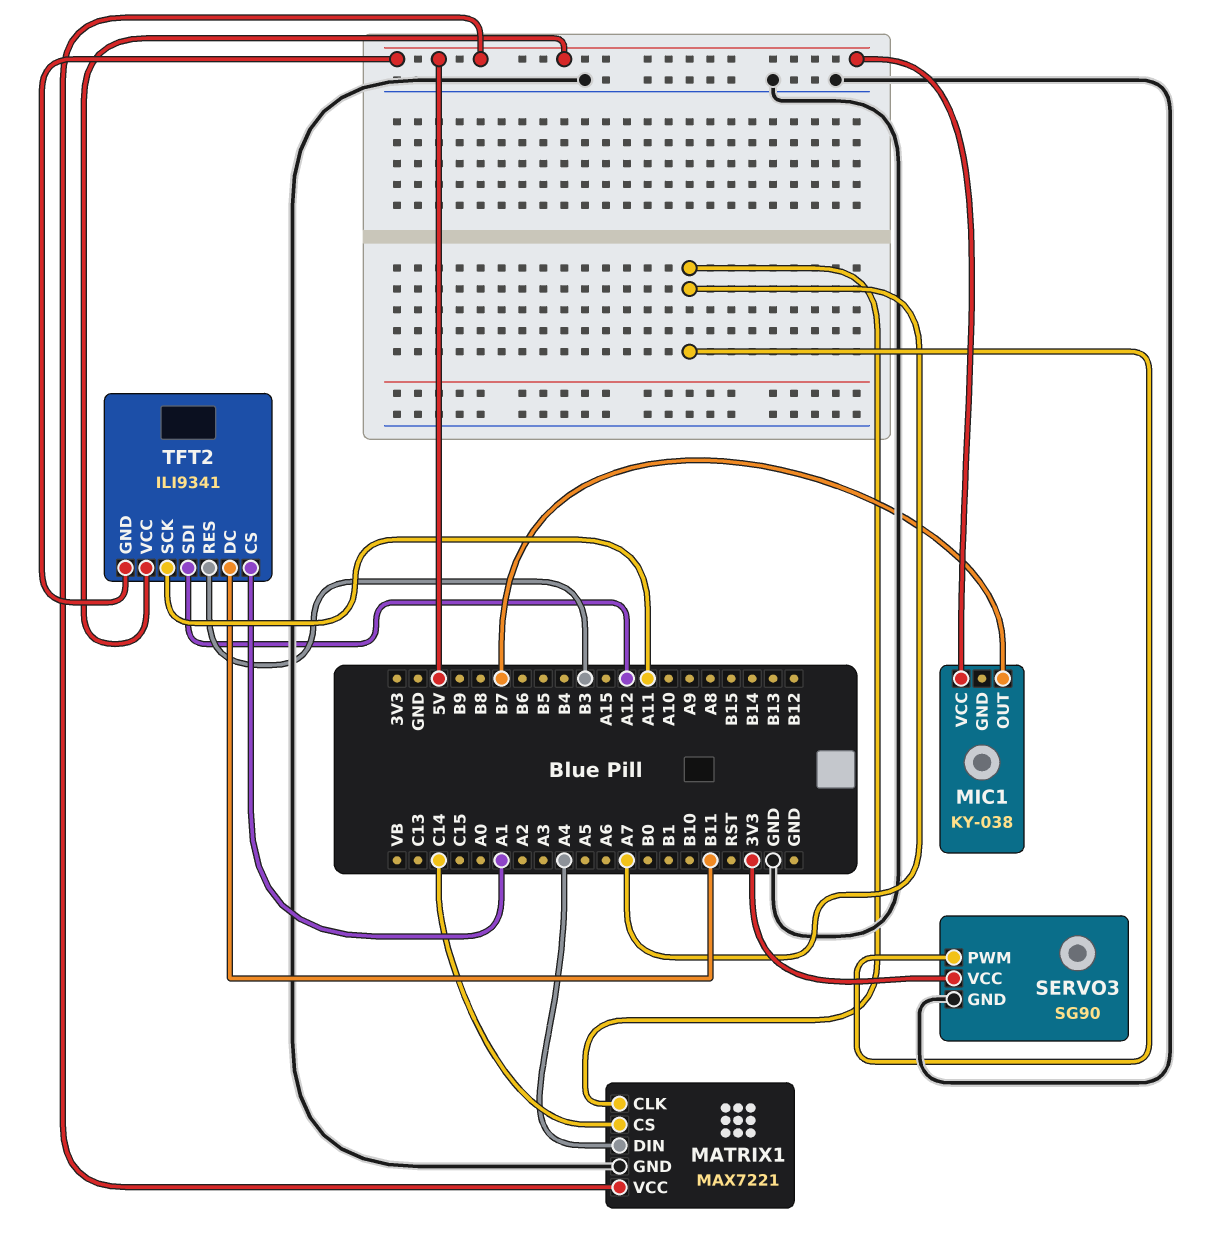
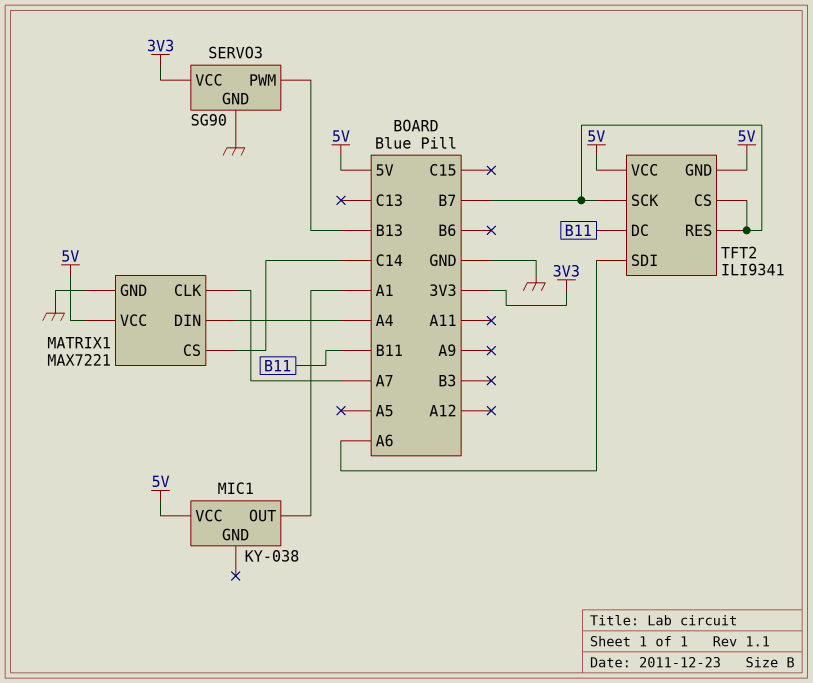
MIC1 pin OUT: B7 -> A1
SERVO3 pin PWM: A7 -> B13
TFT2 pin CS: A1 -> B7
TFT2 pin RES: B3 -> B7
TFT2 pin SCK: A11 -> B7
TFT2 pin SDI: A12 -> A6

